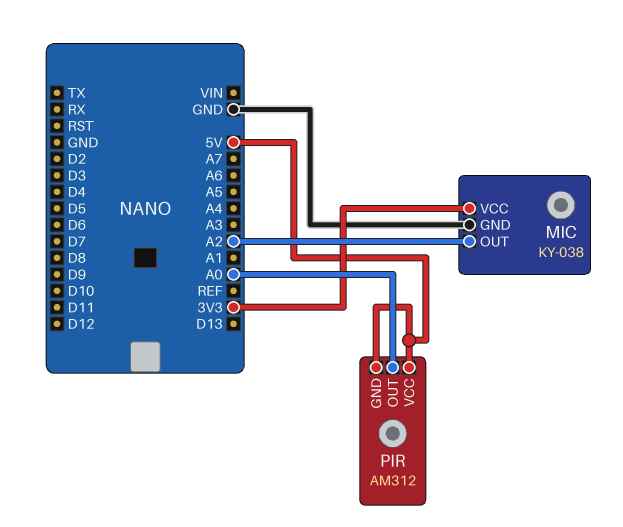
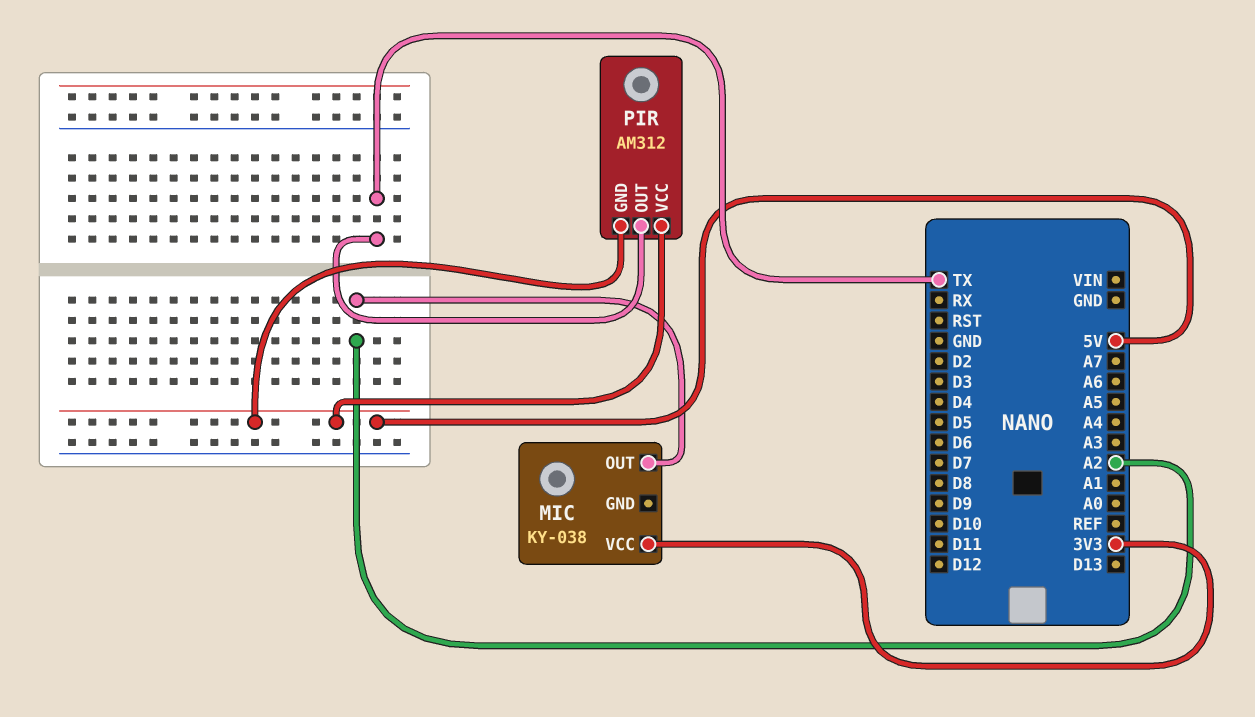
MIC pin GND: GND -> none
PIR pin OUT: A0 -> TX

